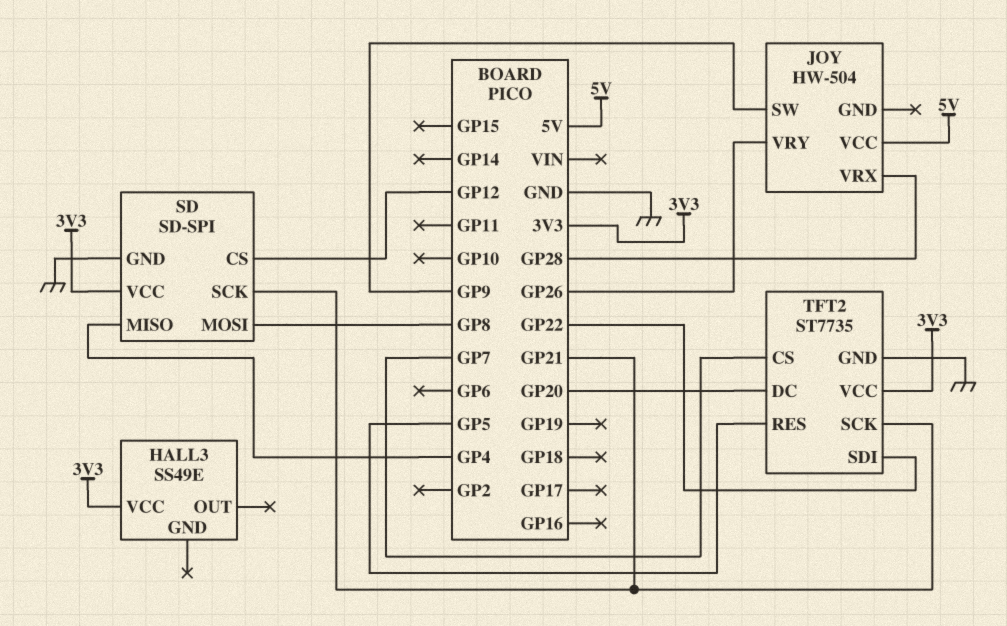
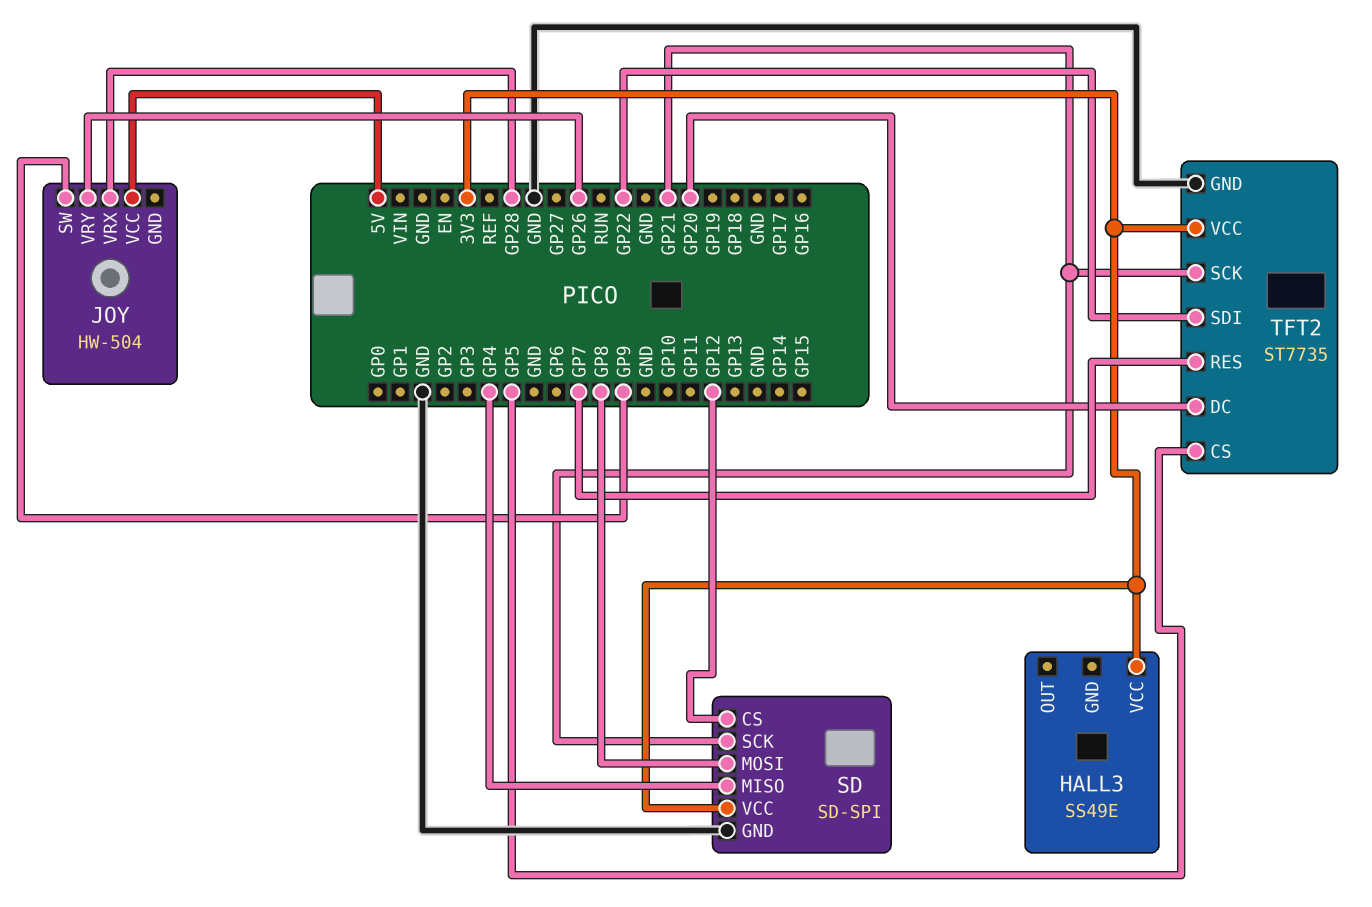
TFT2 pin CS: GP7 -> GP5
TFT2 pin RES: GP5 -> GP7

